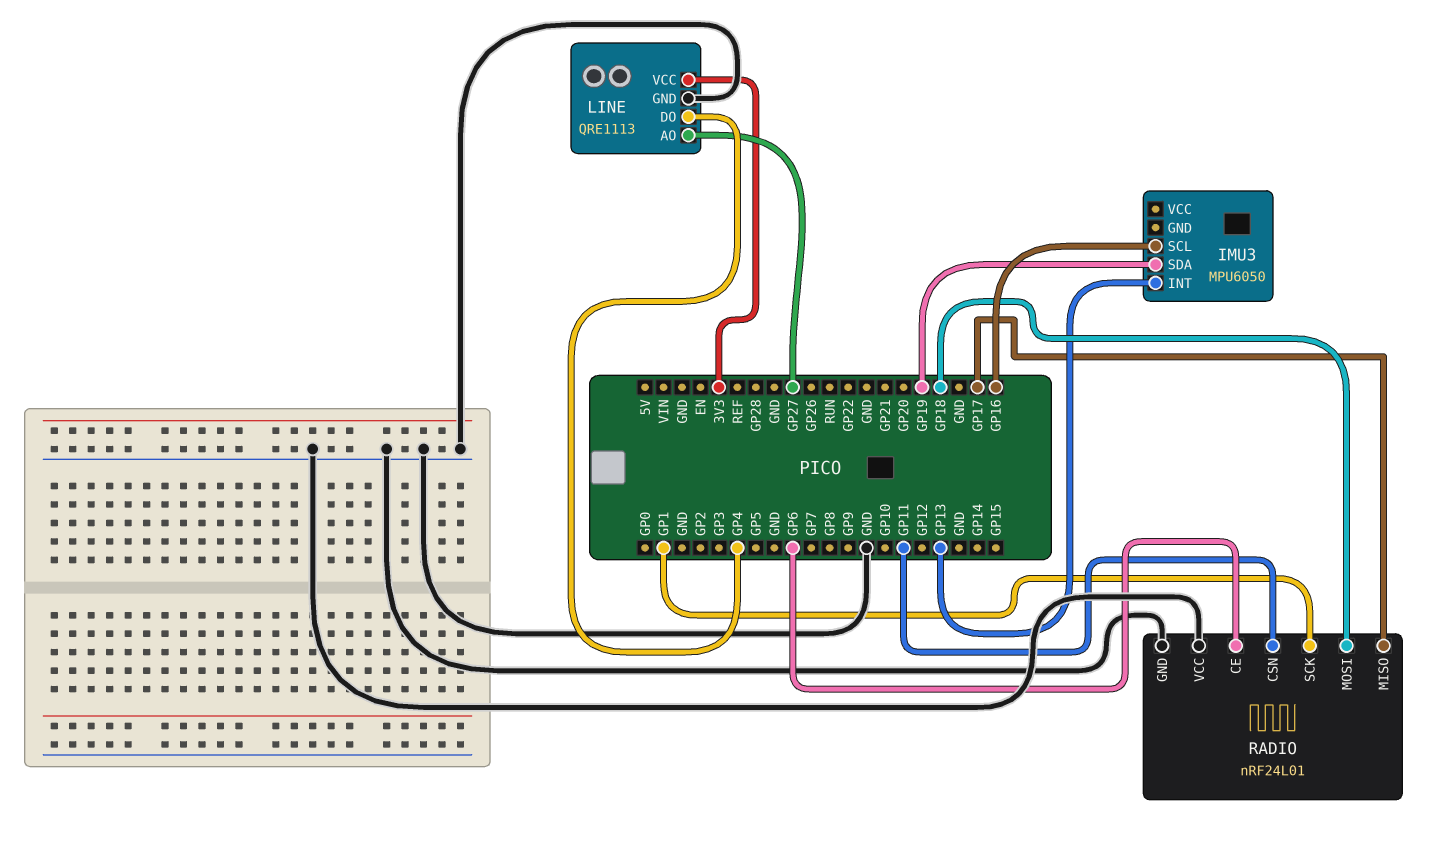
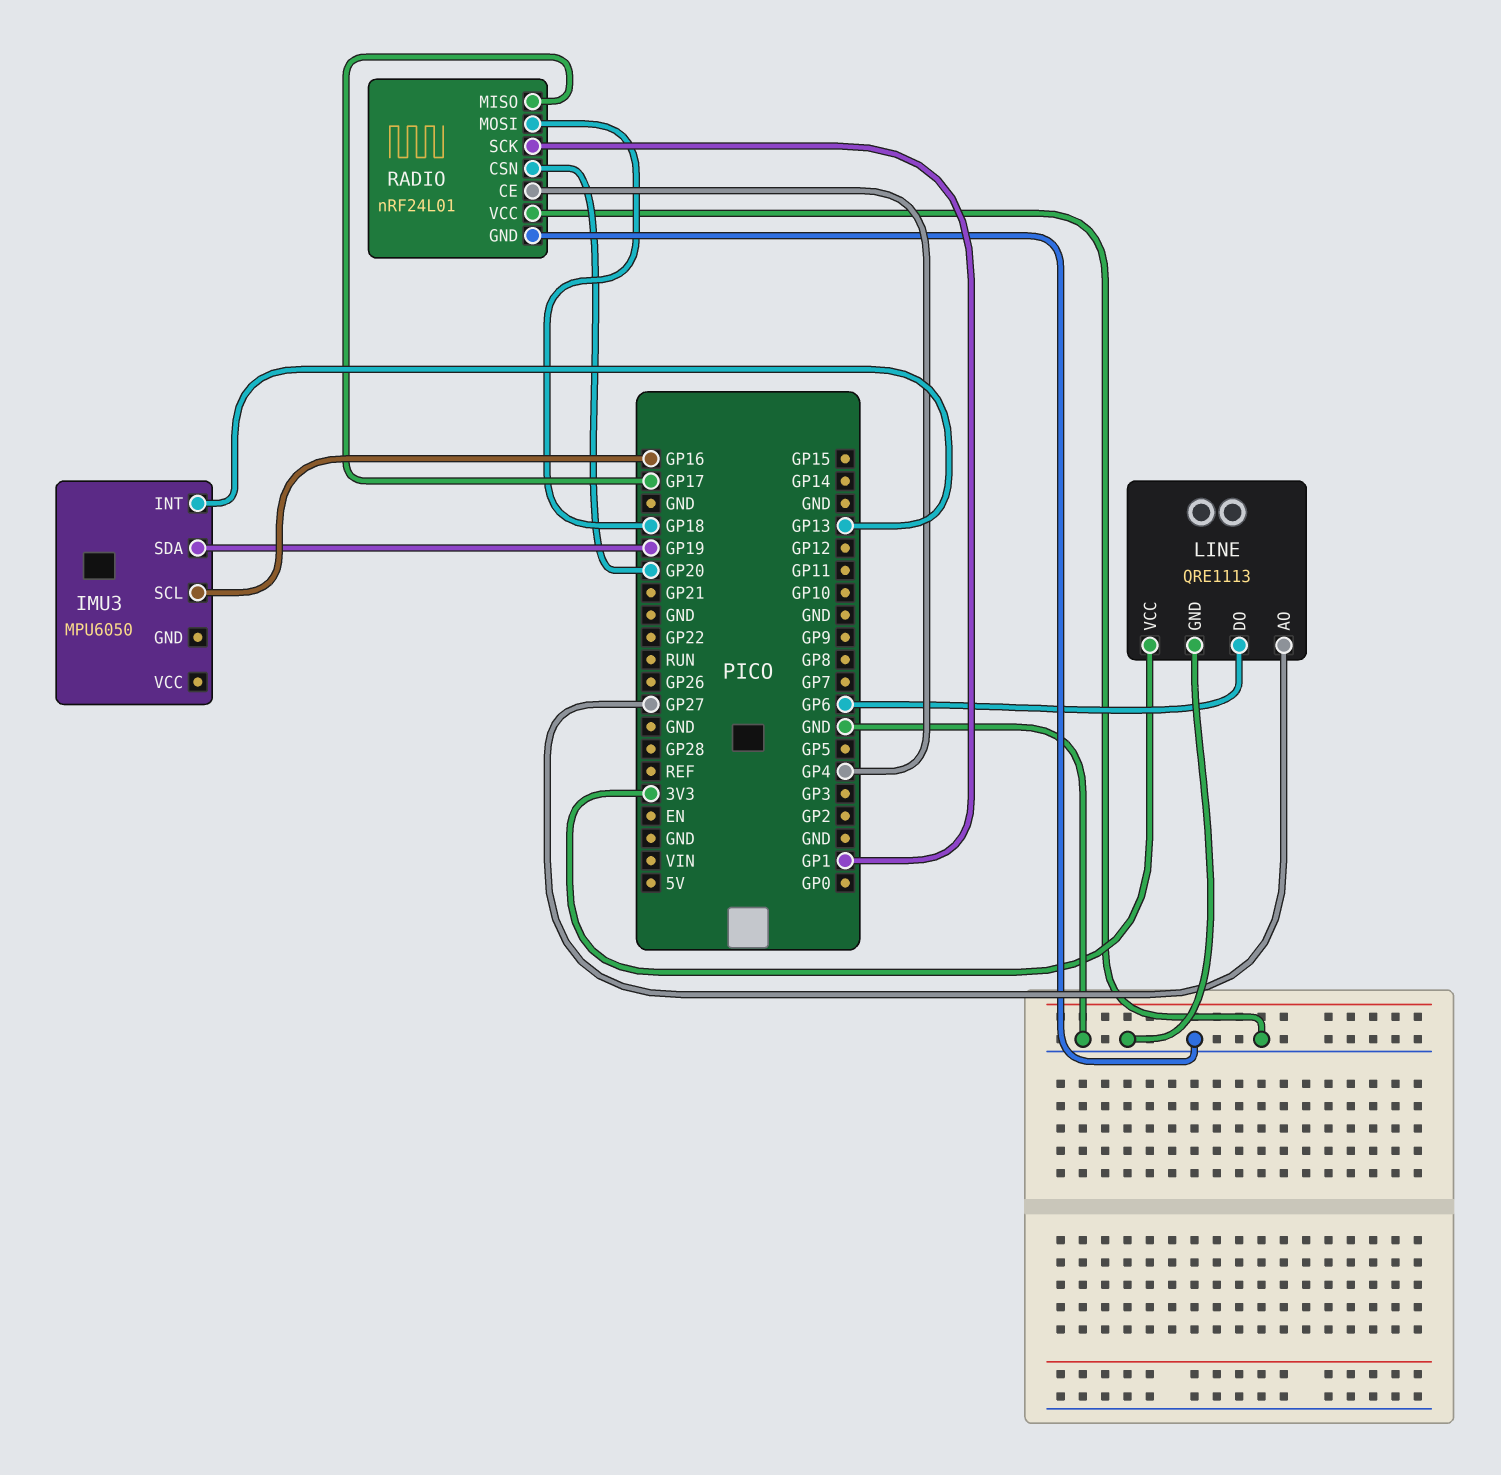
LINE pin DO: GP4 -> GP6
RADIO pin CE: GP6 -> GP4
RADIO pin CSN: GP11 -> GP20

